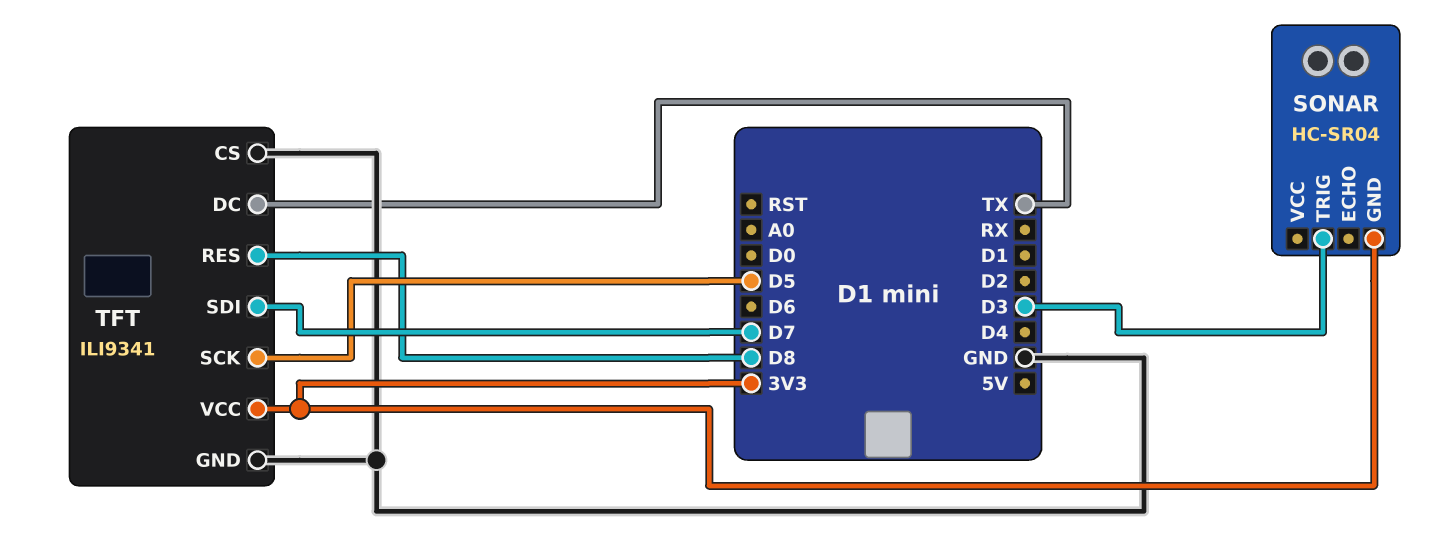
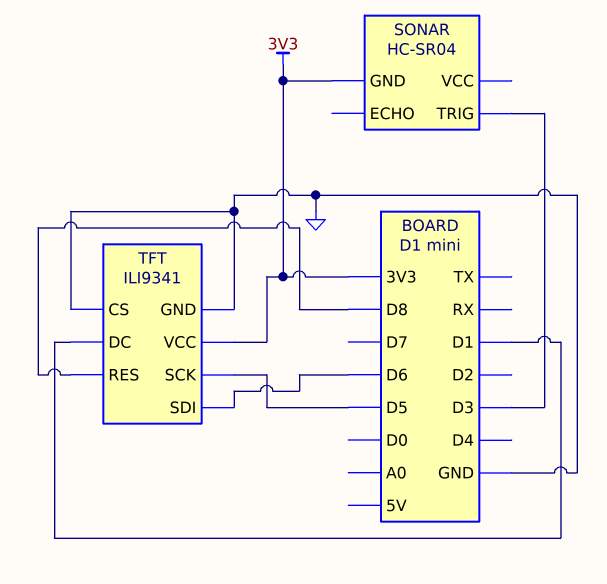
TFT pin DC: TX -> D1
TFT pin SDI: D7 -> D6

